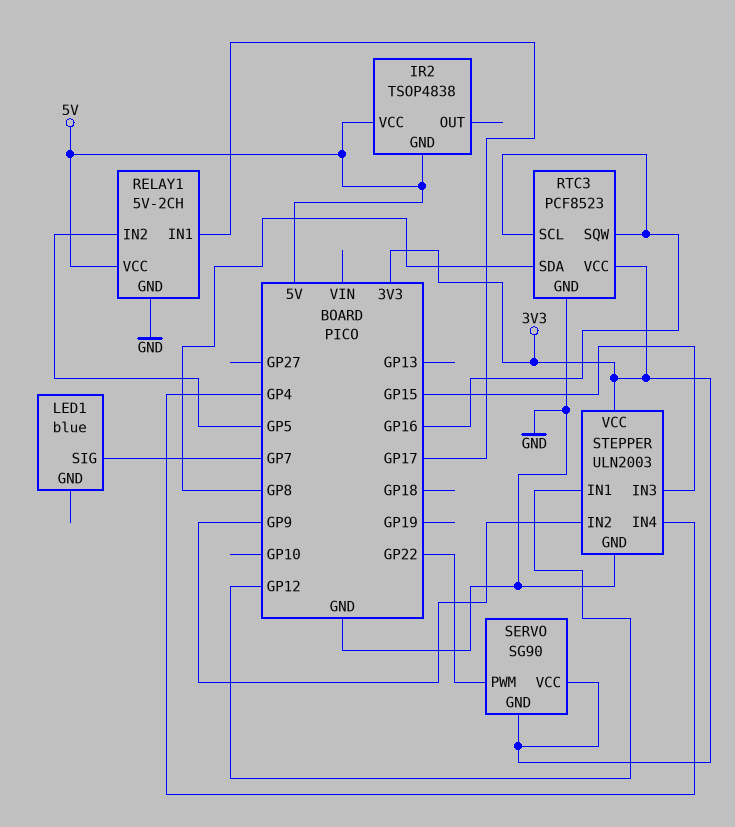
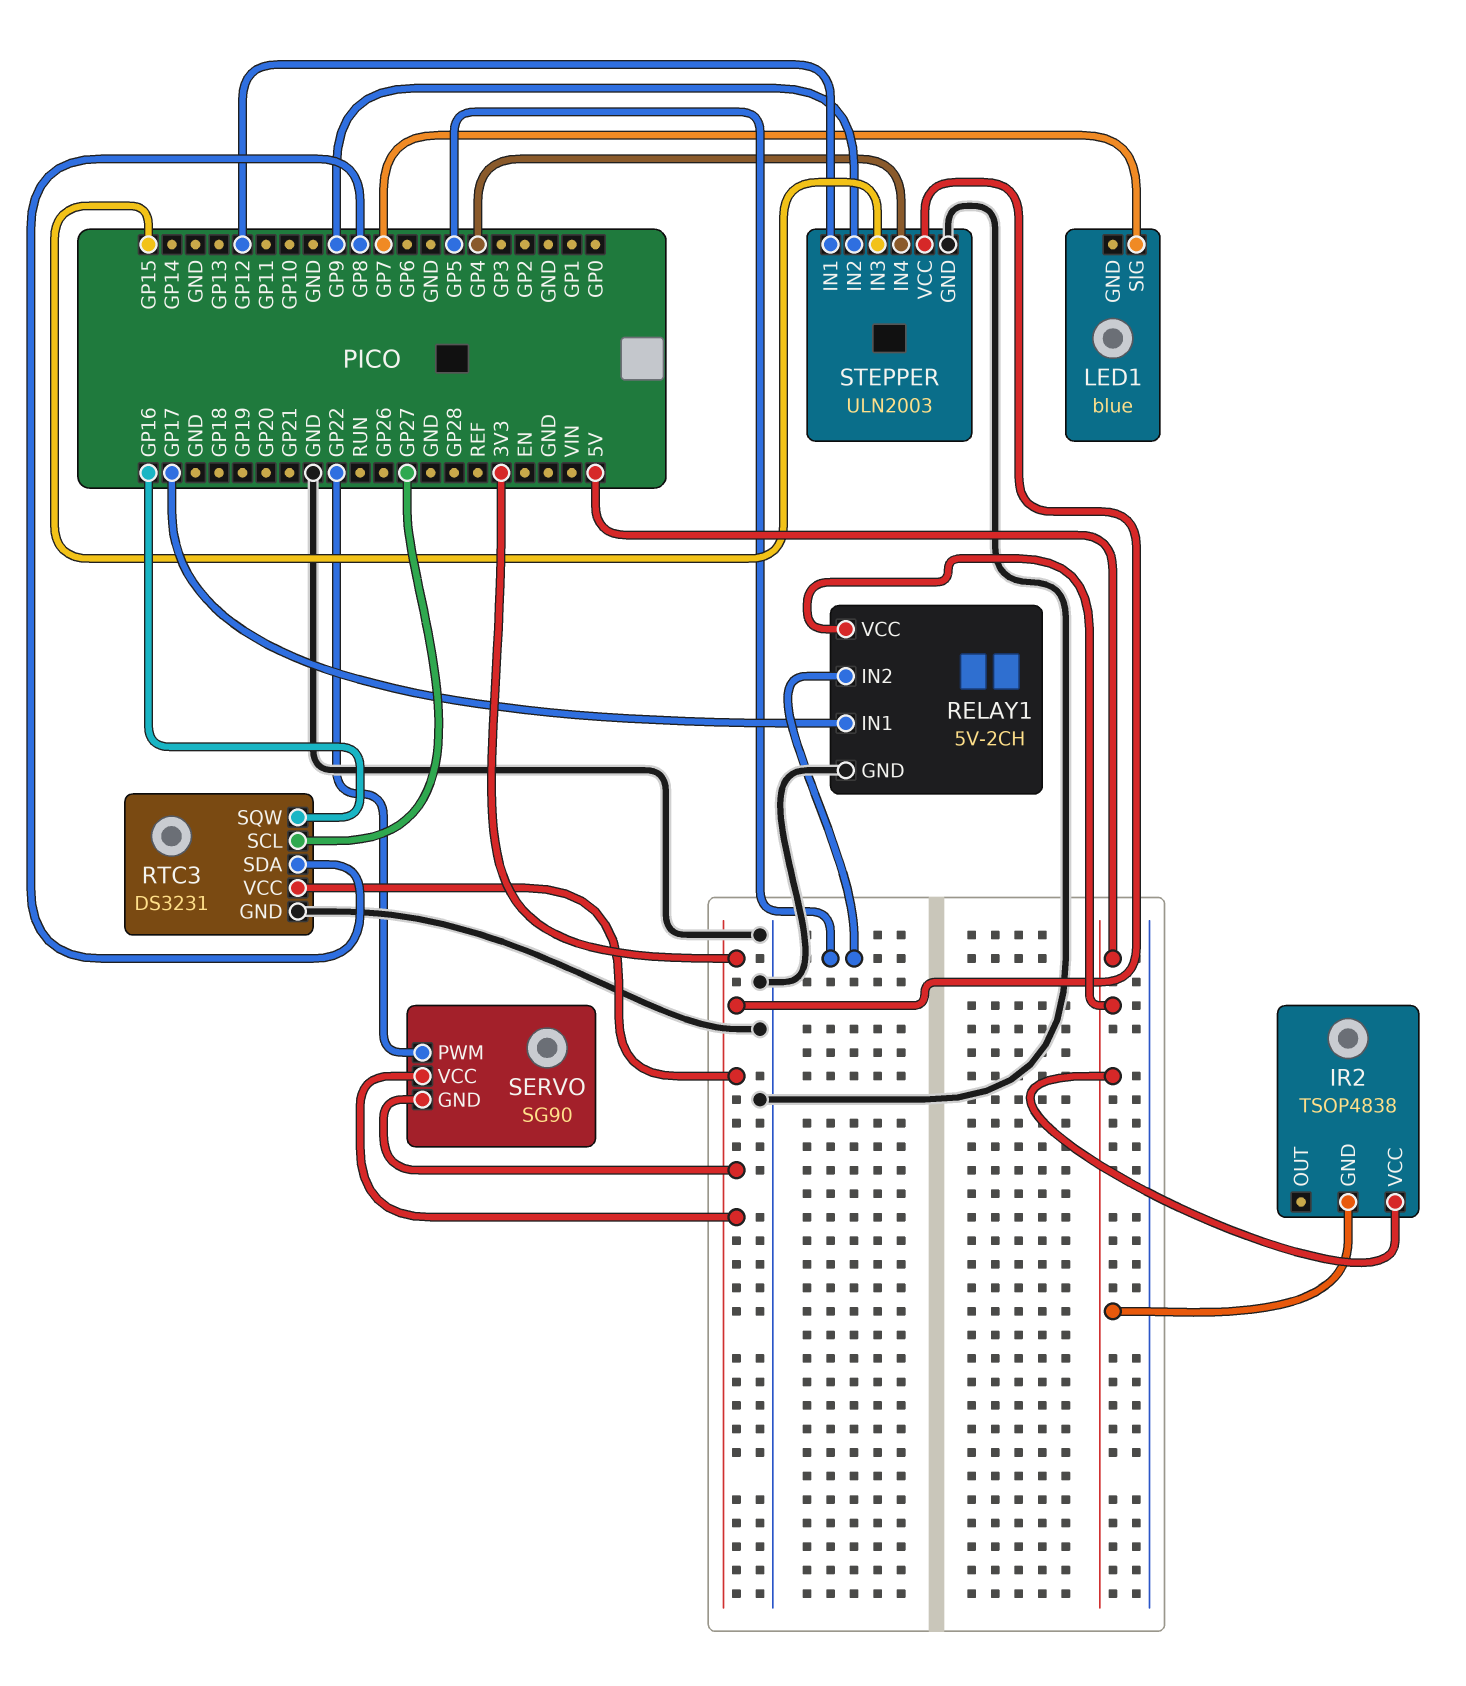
RTC3: PCF8523 -> DS3231
RTC3 pin SCL: GP16 -> GP27

